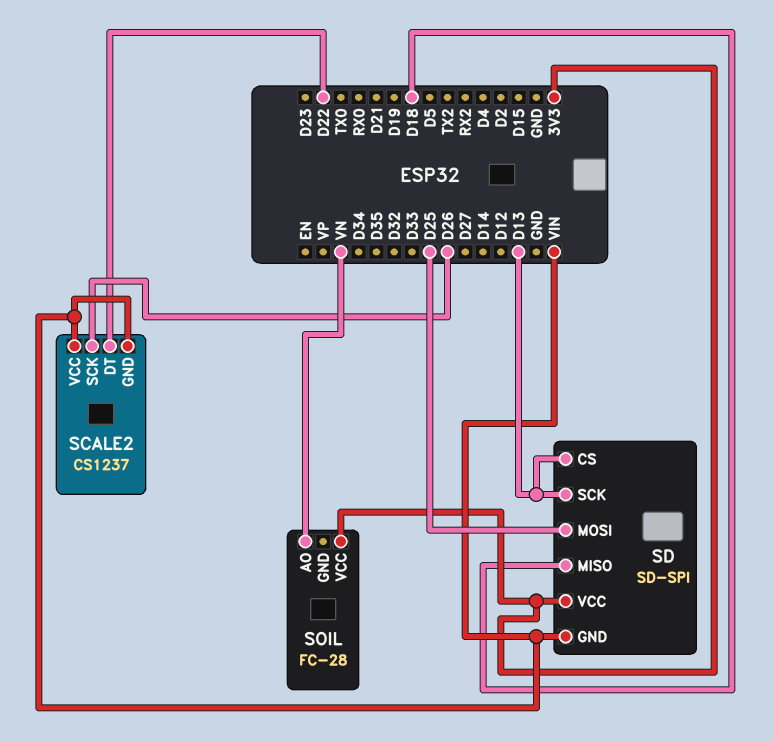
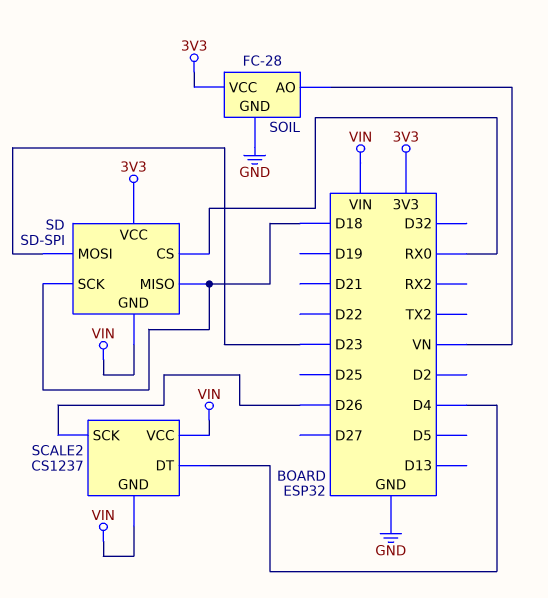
SCALE2 pin DT: D22 -> D4
SD pin CS: D13 -> RX0
SD pin MOSI: D25 -> D23
SD pin SCK: D13 -> D18
SOIL pin GND: none -> GND

